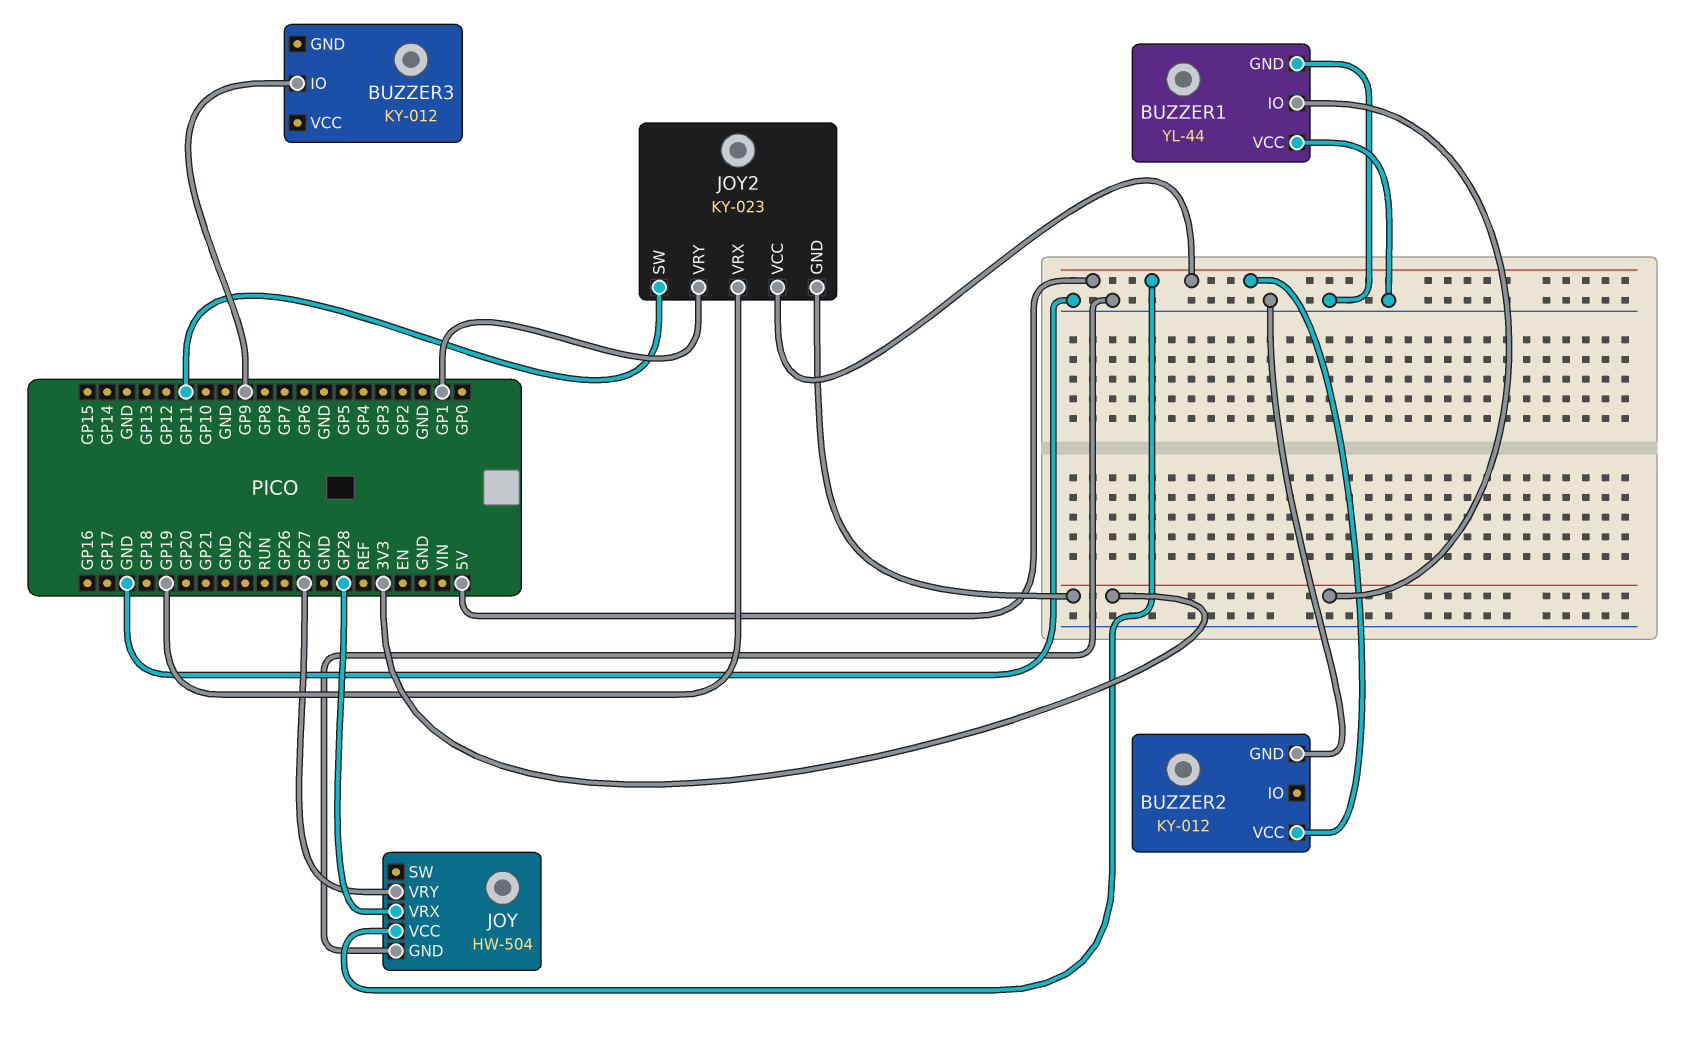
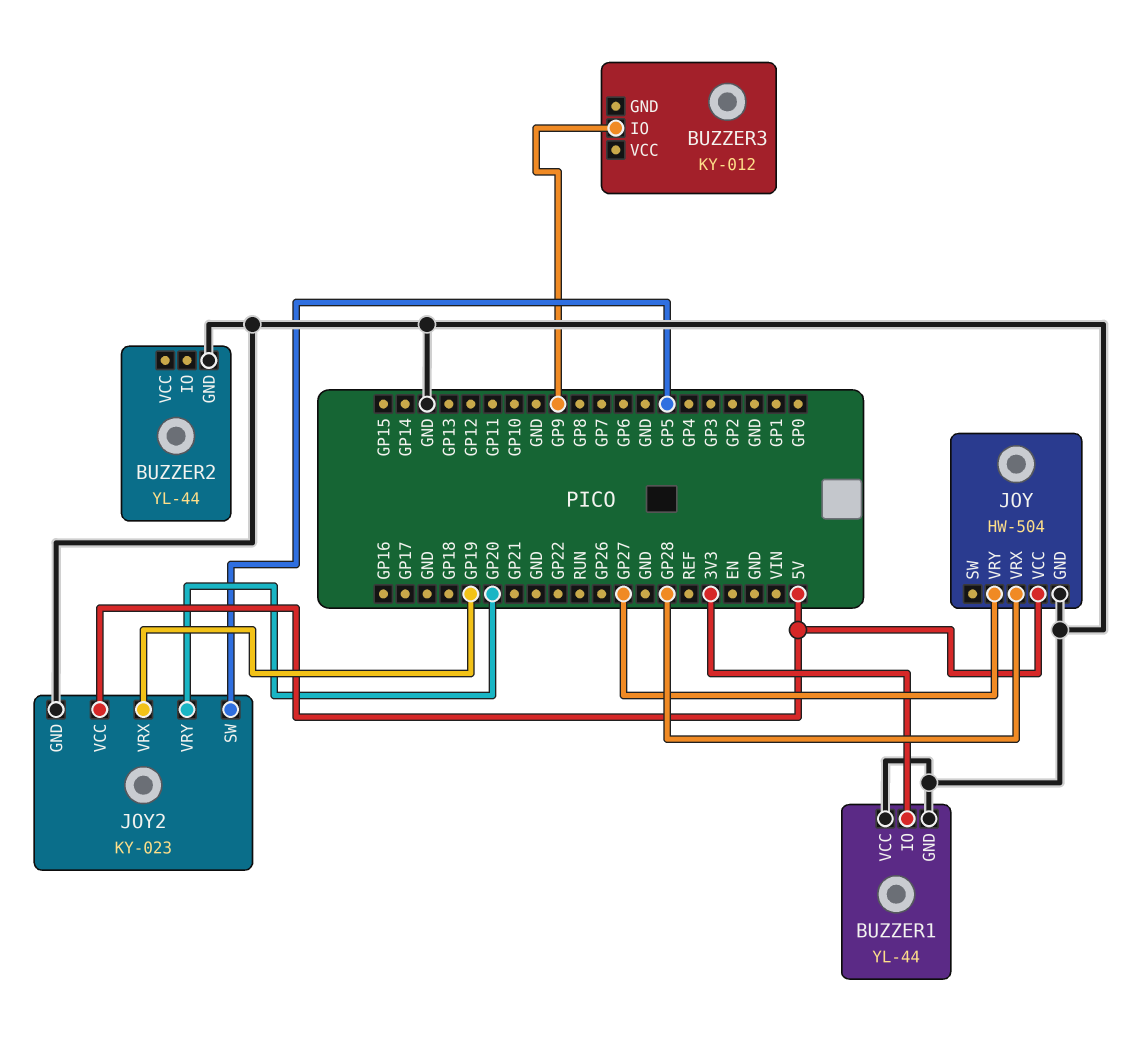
BUZZER2: KY-012 -> YL-44
BUZZER2 pin VCC: 5V -> none
JOY2 pin GND: 3V3 -> GND
JOY2 pin SW: GP11 -> GP5
JOY2 pin VRY: GP1 -> GP20

